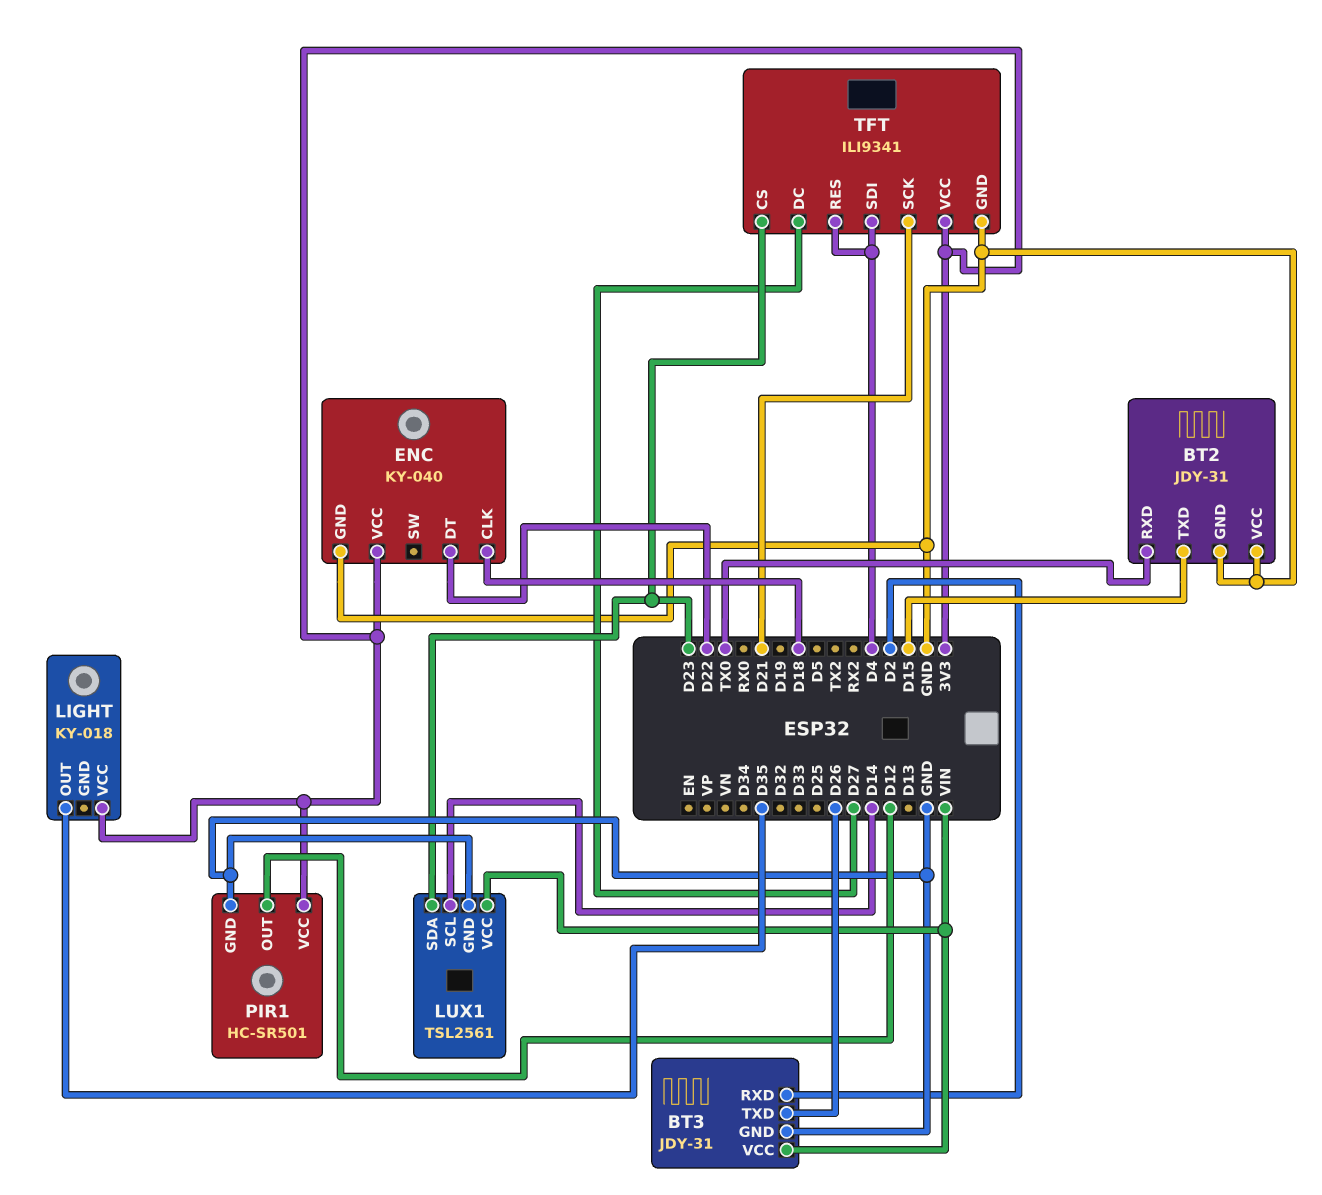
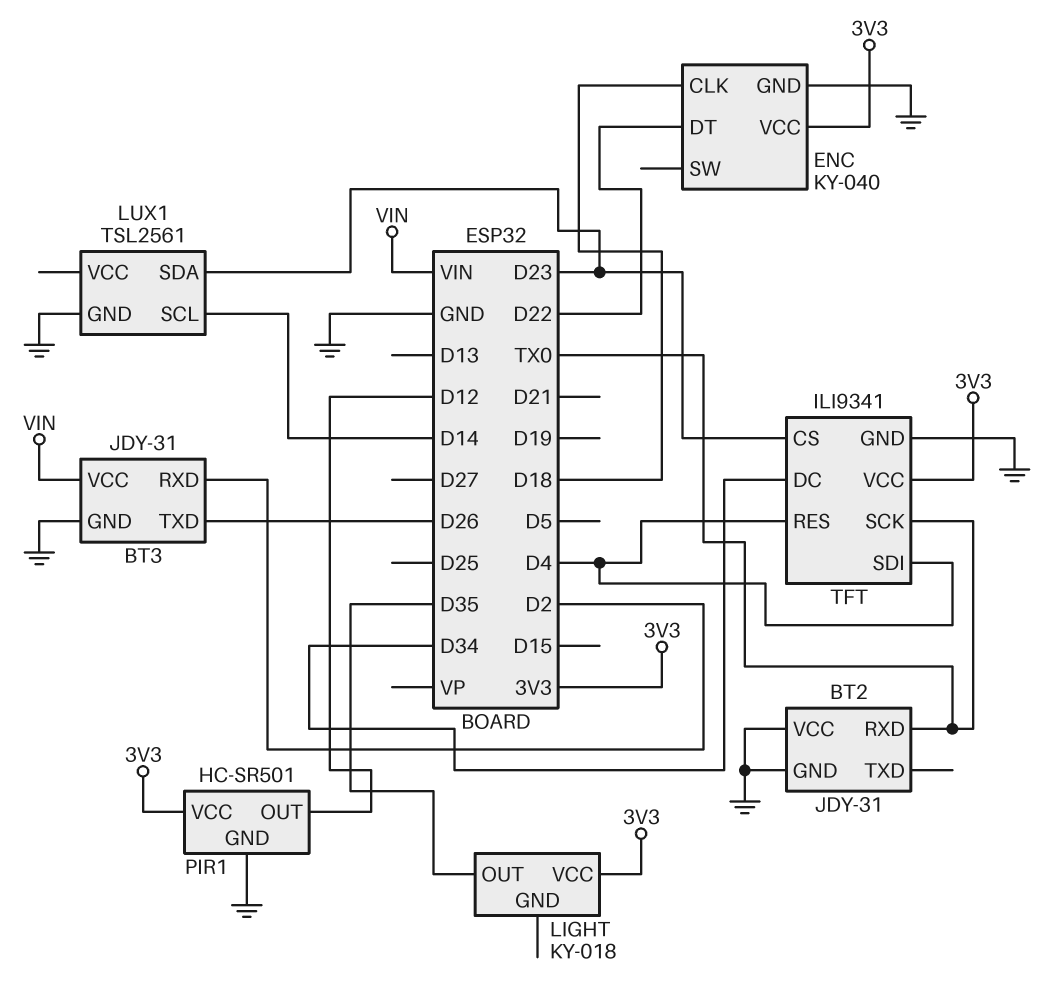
BT2 pin TXD: D15 -> none
LUX1 pin VCC: VIN -> none
TFT pin DC: D27 -> D34
TFT pin SCK: D21 -> TX0

